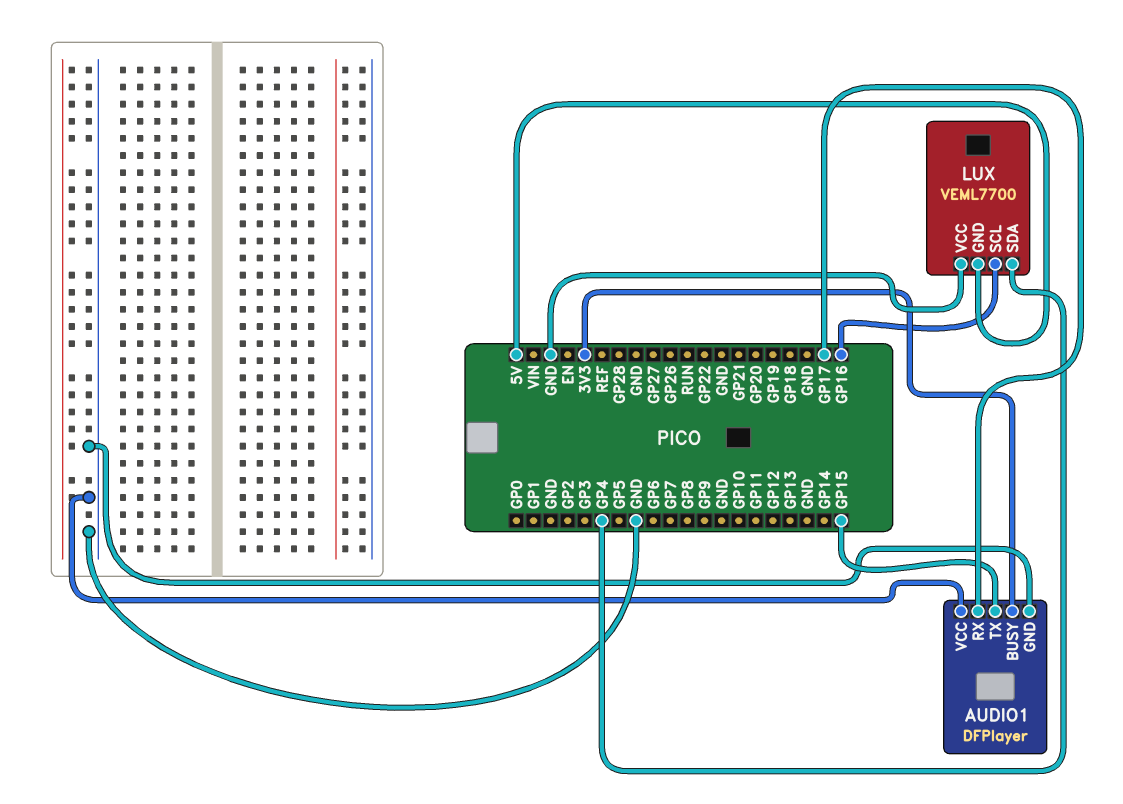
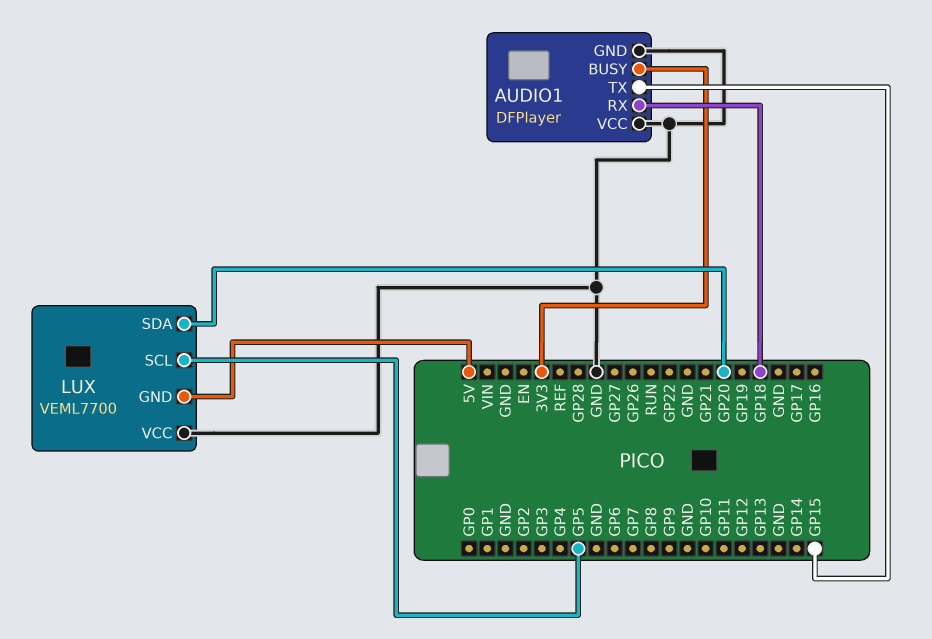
AUDIO1 pin RX: GP17 -> GP18
LUX pin SCL: GP16 -> GP5
LUX pin SDA: GP4 -> GP20

